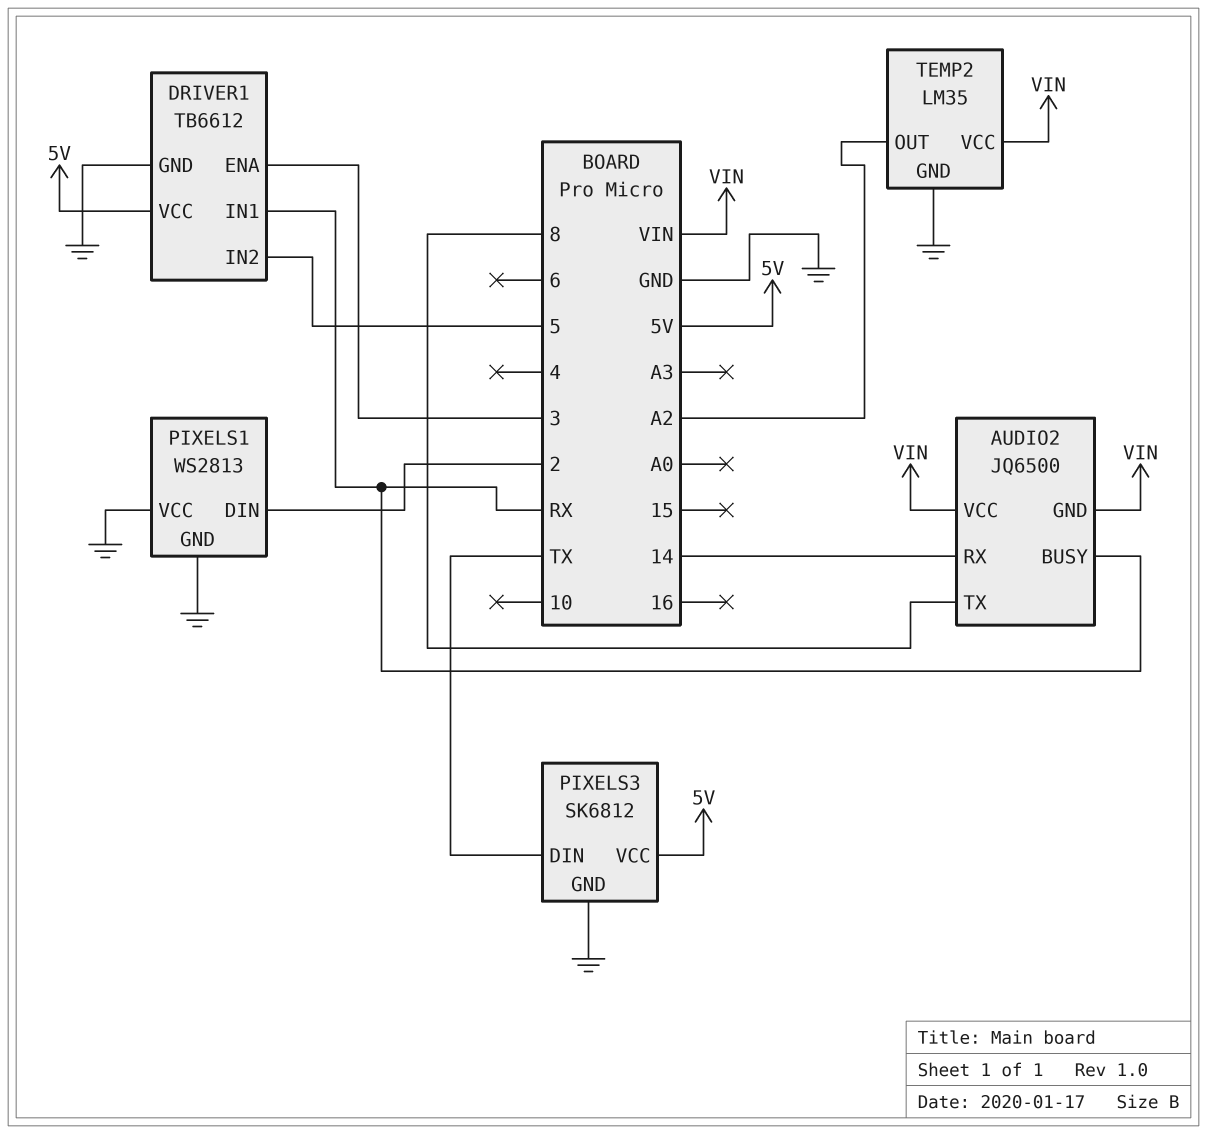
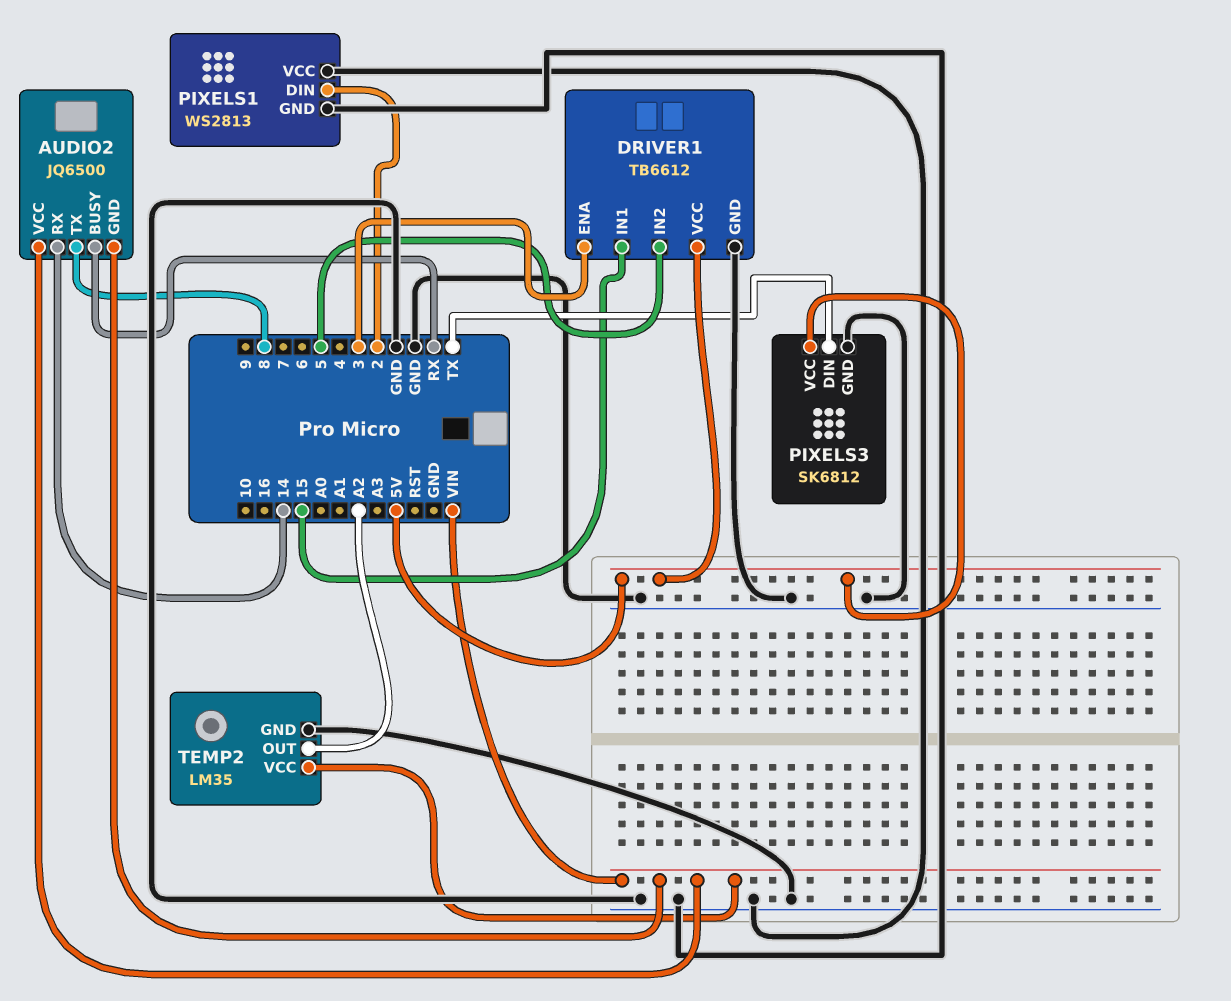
DRIVER1 pin IN1: RX -> 15

